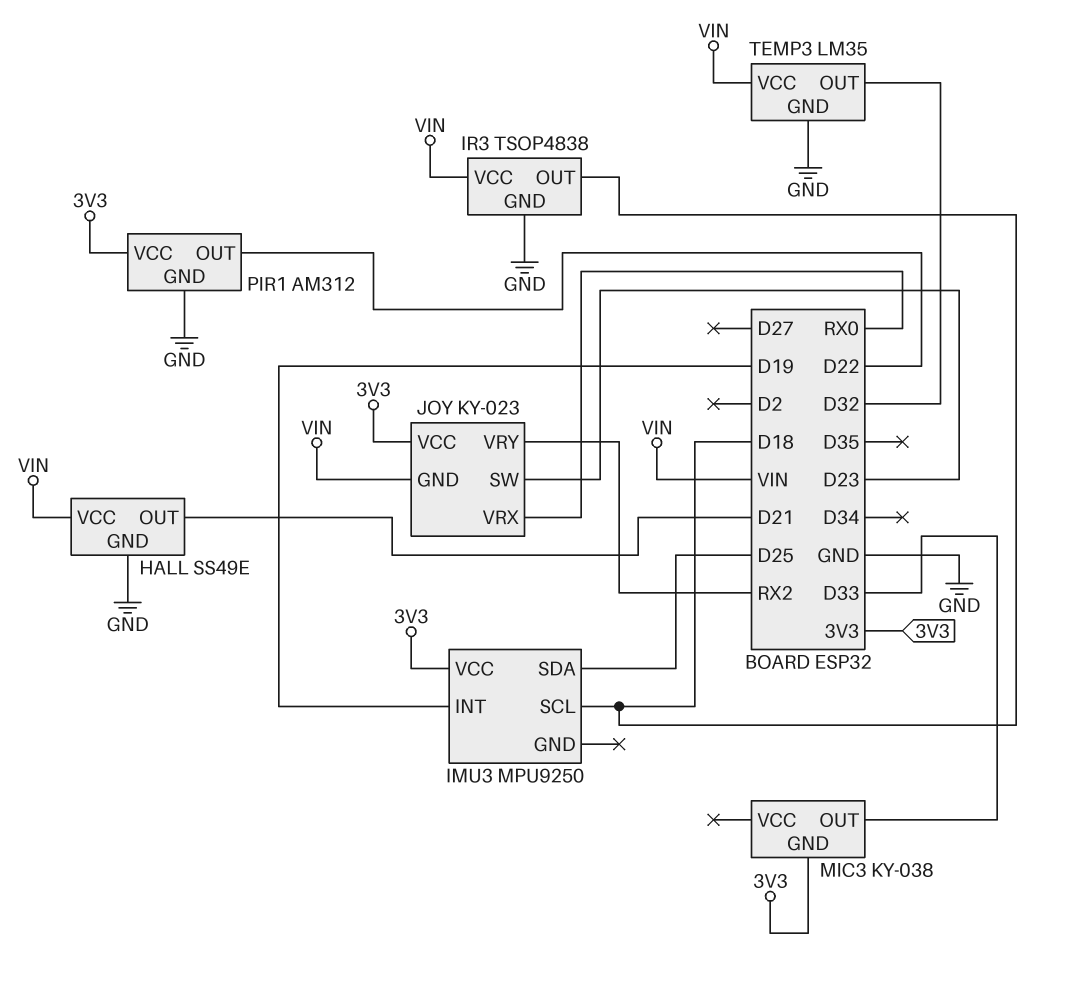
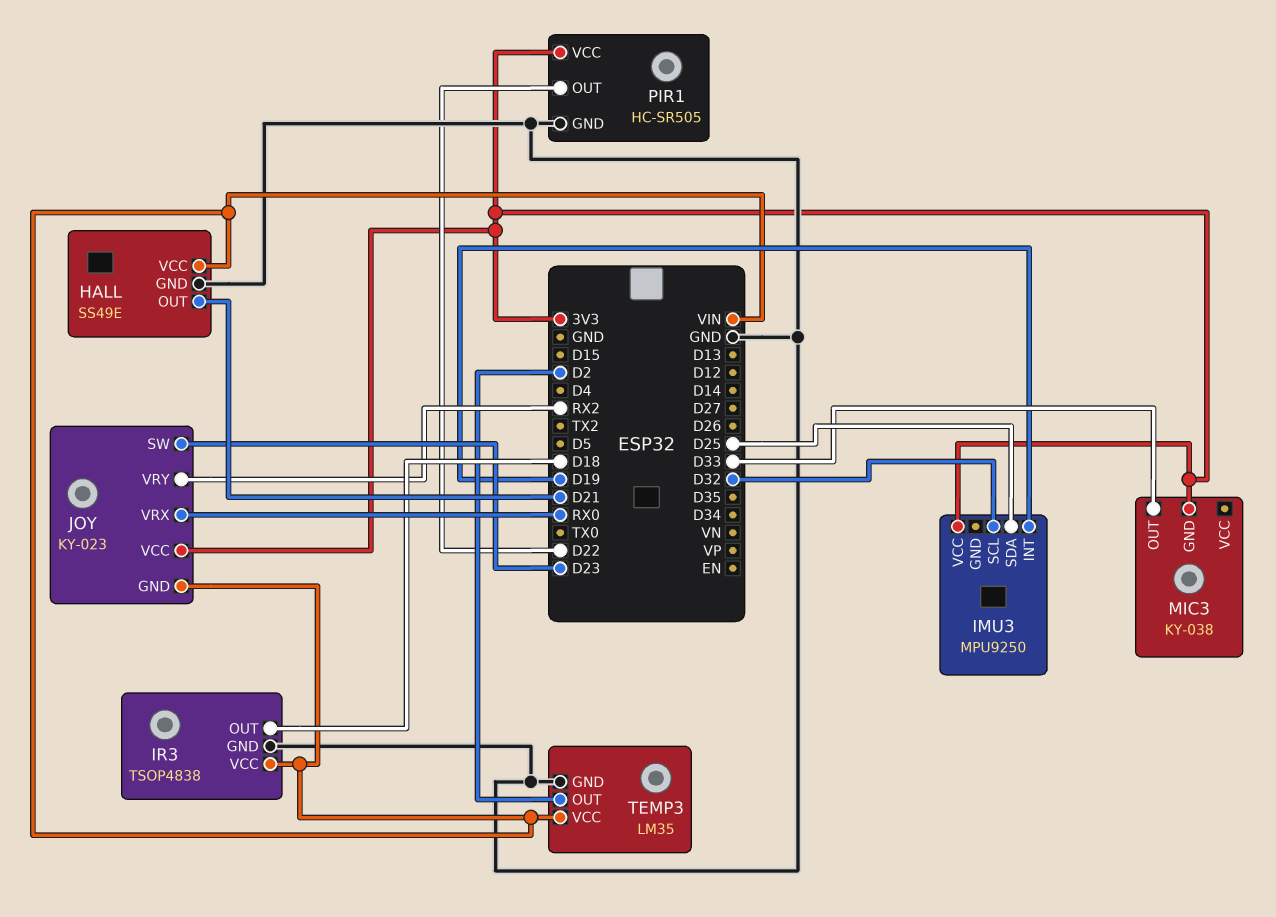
IMU3 pin SCL: D18 -> D32
PIR1: AM312 -> HC-SR505
TEMP3 pin OUT: D32 -> D2

